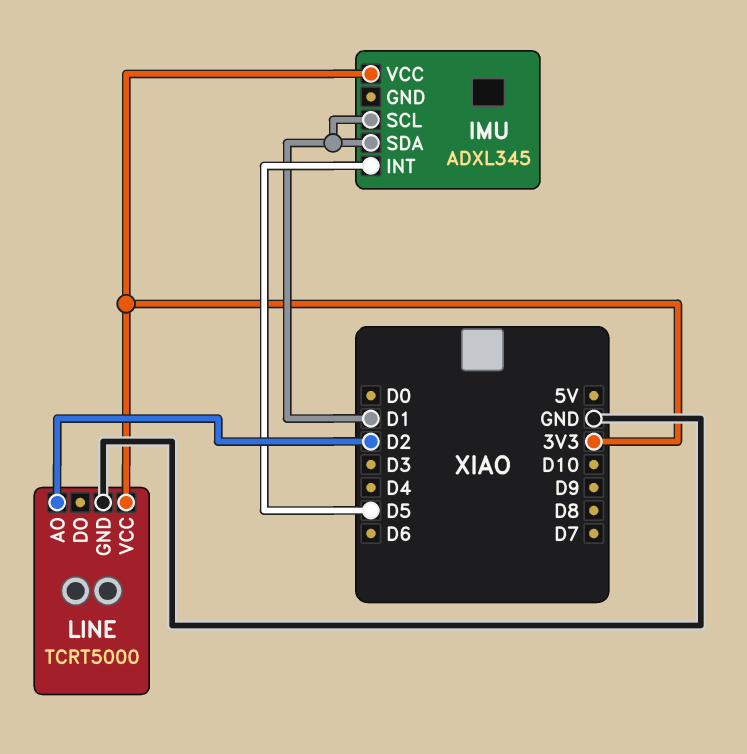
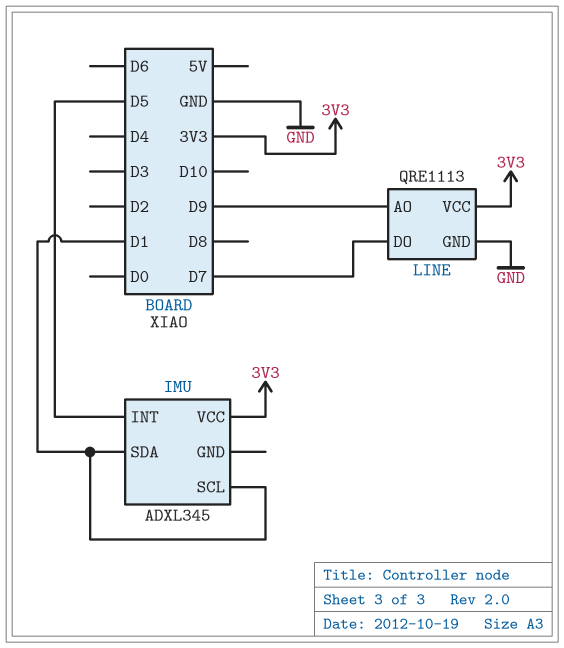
LINE: TCRT5000 -> QRE1113
LINE pin AO: D2 -> D9
LINE pin DO: none -> D7

